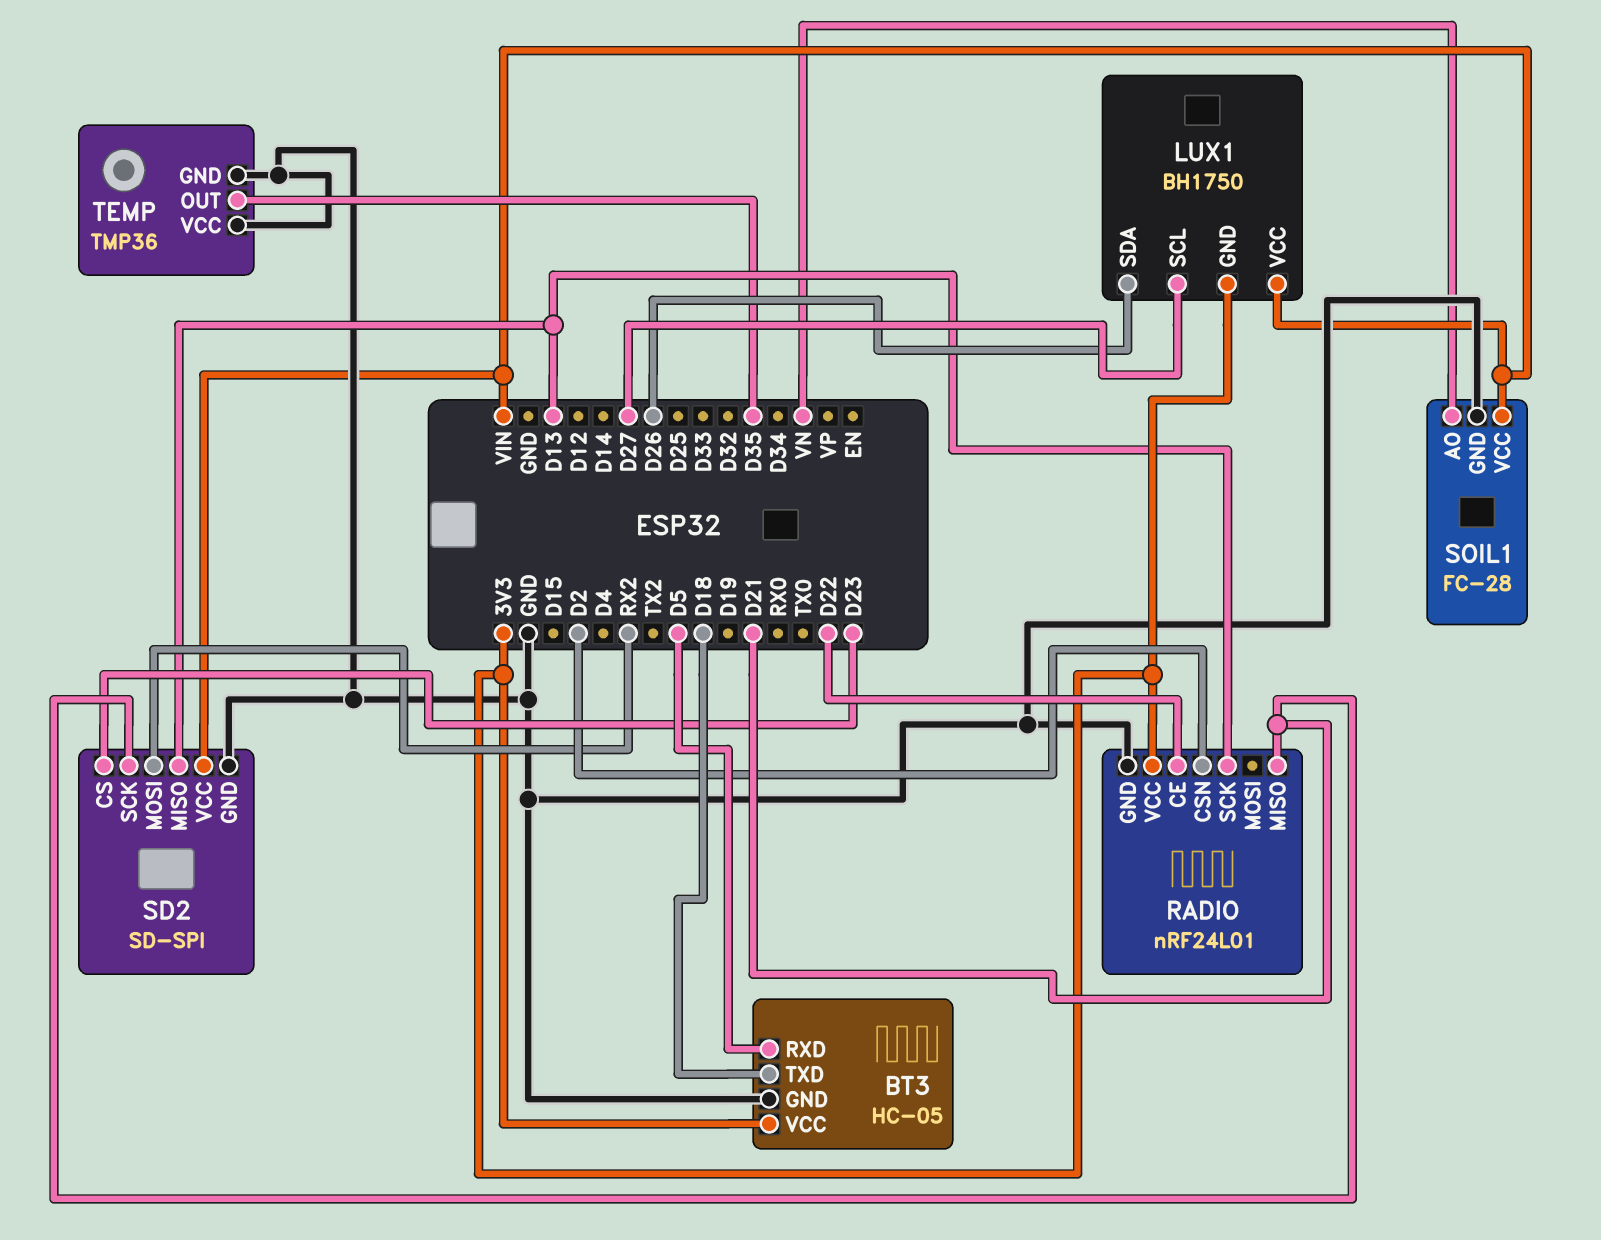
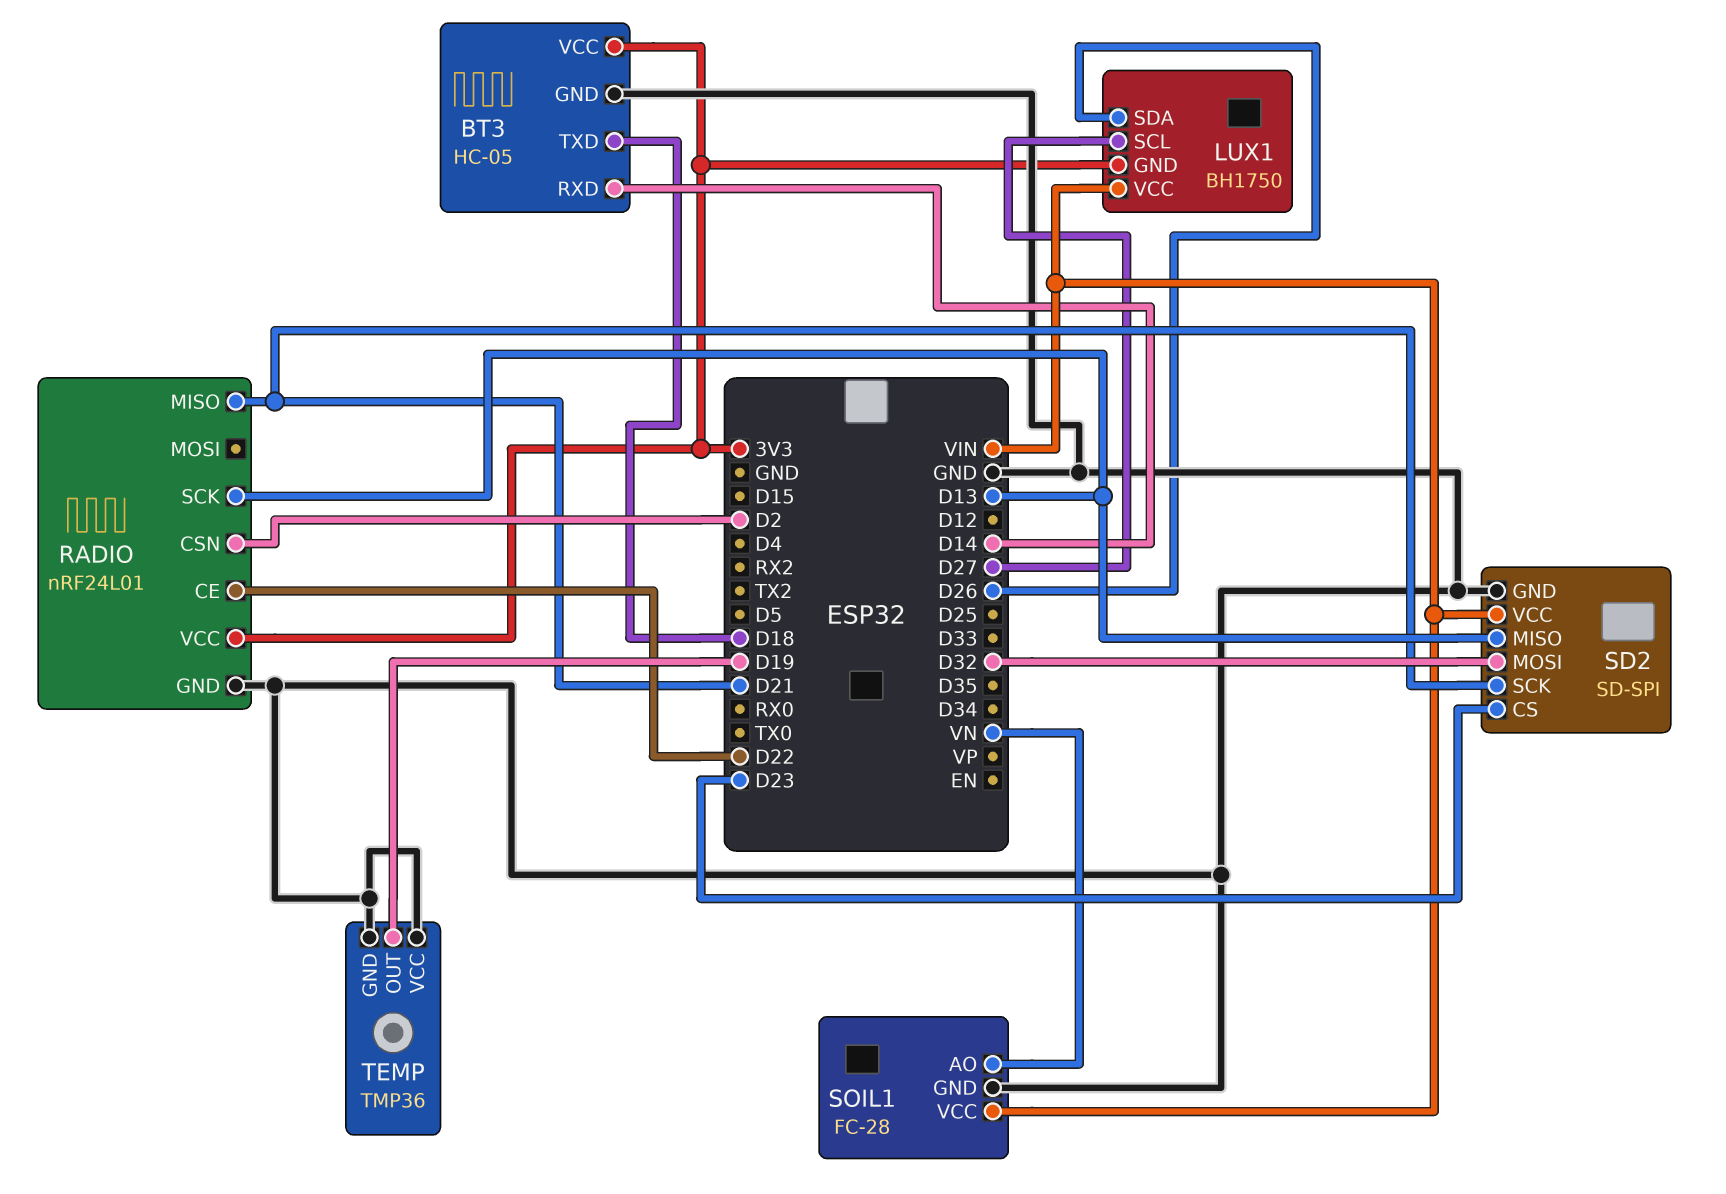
BT3 pin RXD: D5 -> D14
SD2 pin MOSI: RX2 -> D32
TEMP pin OUT: D35 -> D19

